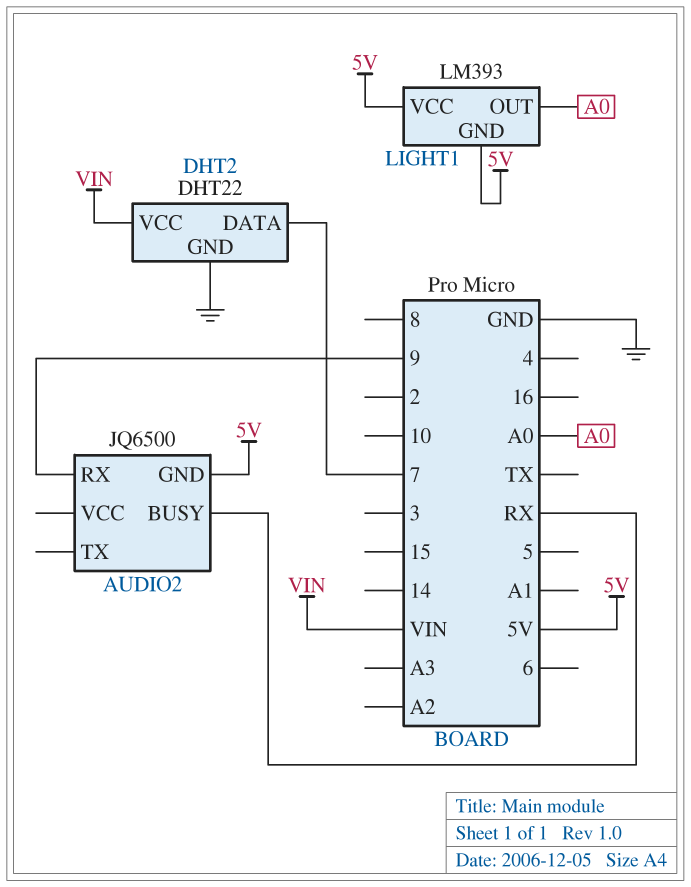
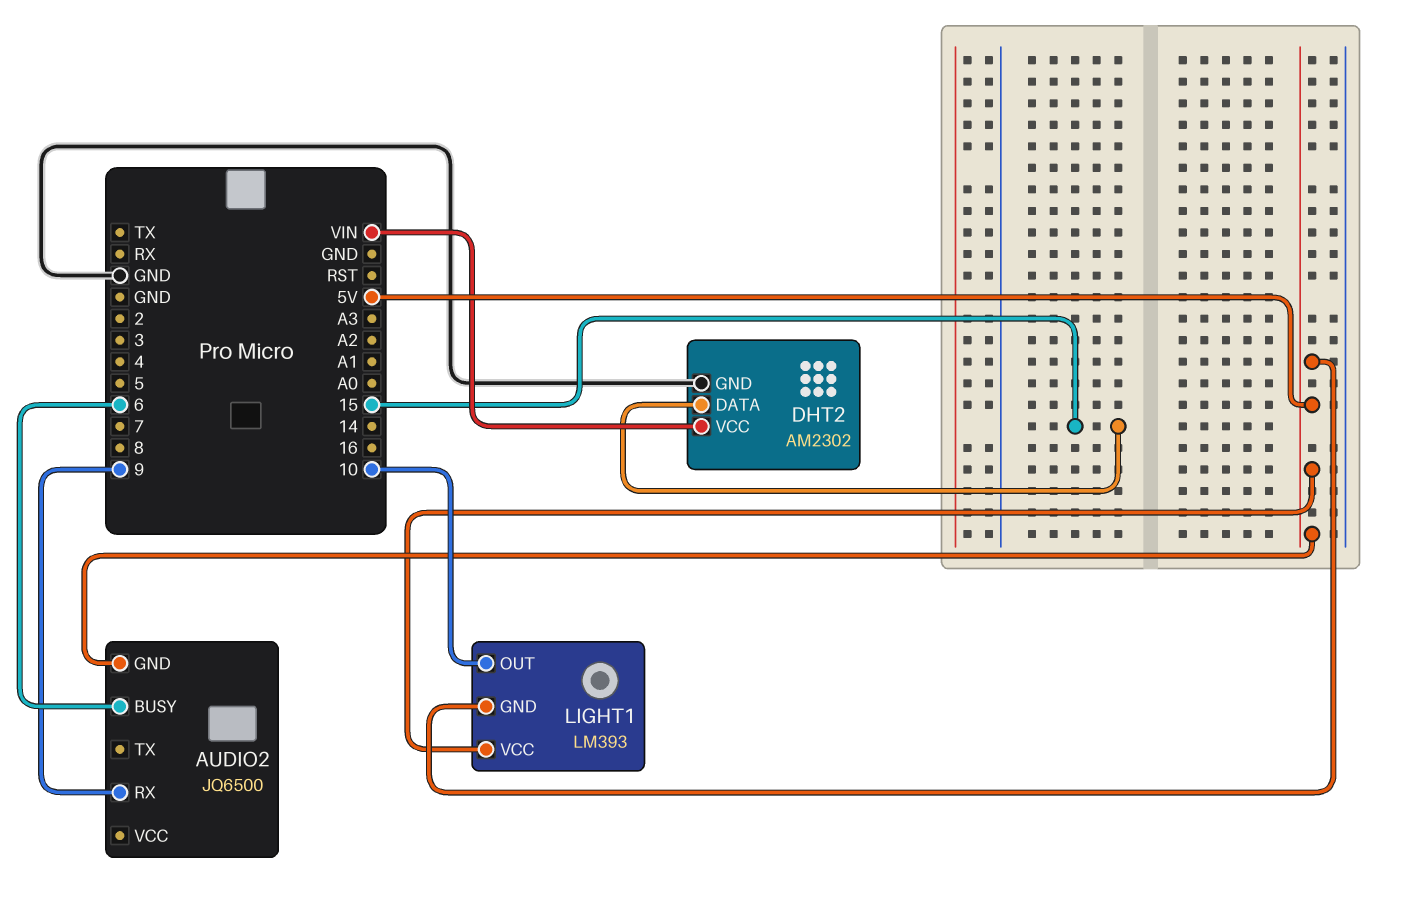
AUDIO2 pin BUSY: RX -> 6
DHT2: DHT22 -> AM2302
DHT2 pin DATA: 7 -> 15
LIGHT1 pin OUT: A0 -> 10

